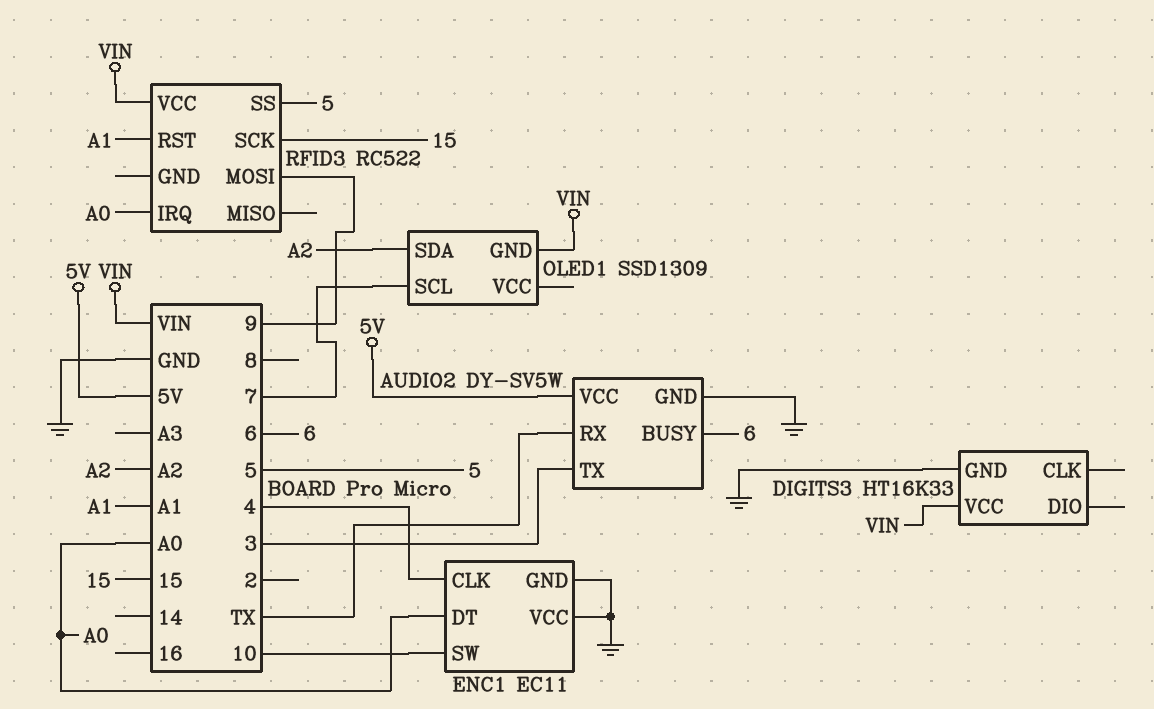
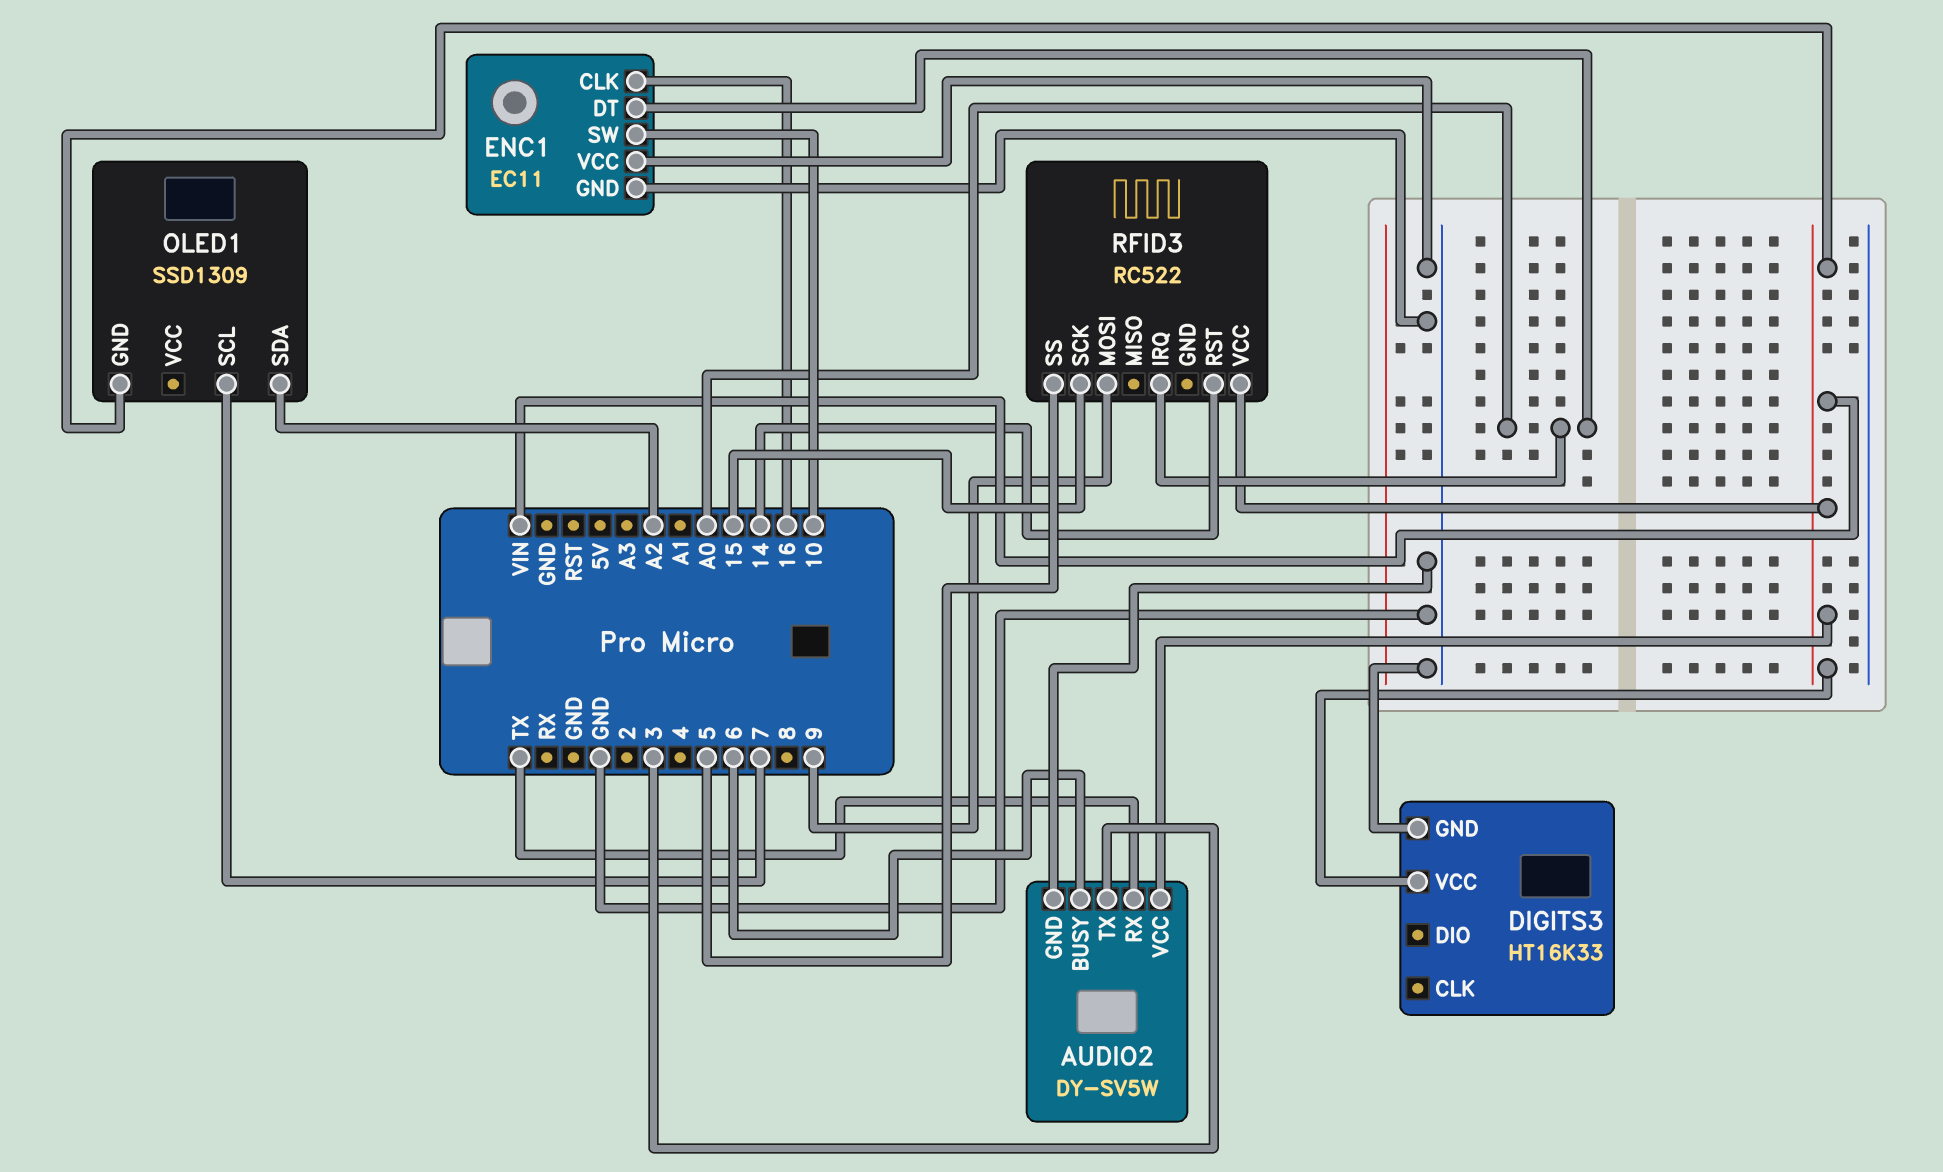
AUDIO2 pin VCC: 5V -> VIN
ENC1 pin CLK: 4 -> 16
RFID3 pin RST: A1 -> 14

